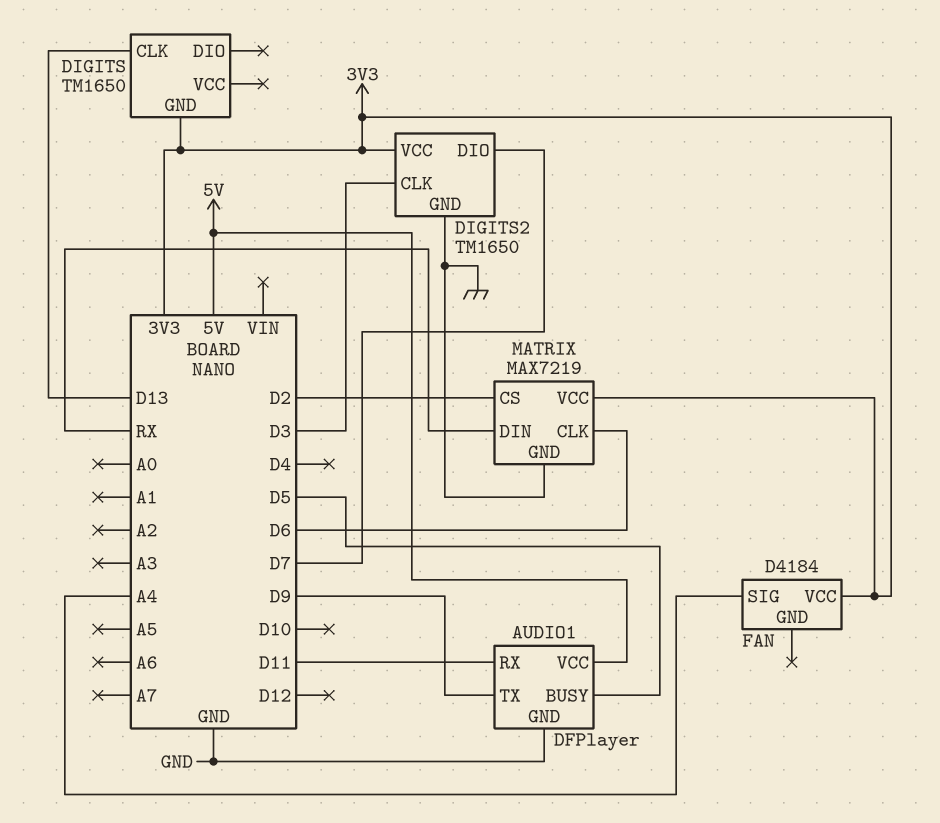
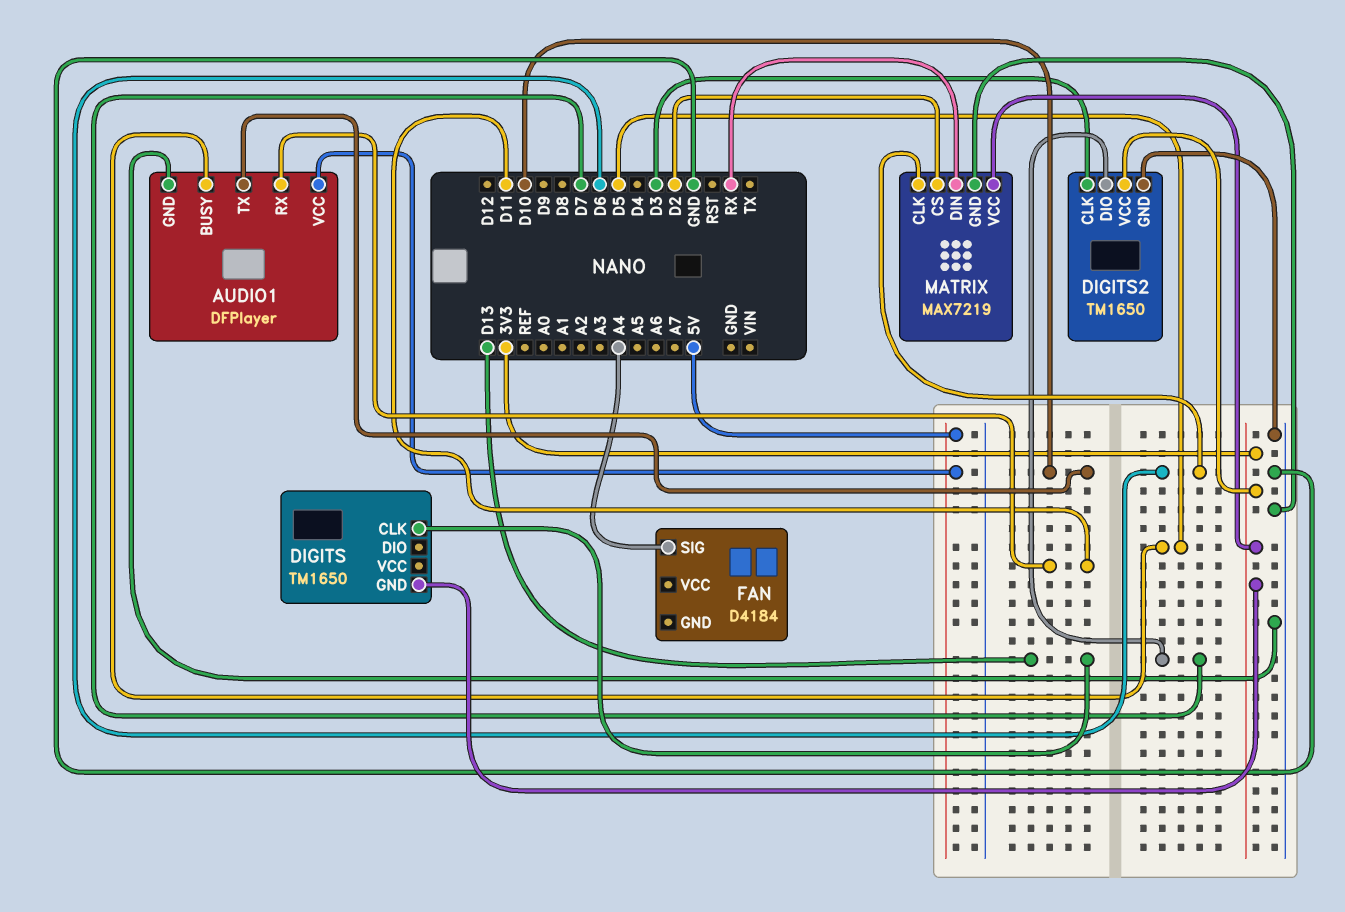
AUDIO1 pin TX: D9 -> D10
FAN pin VCC: 3V3 -> none

